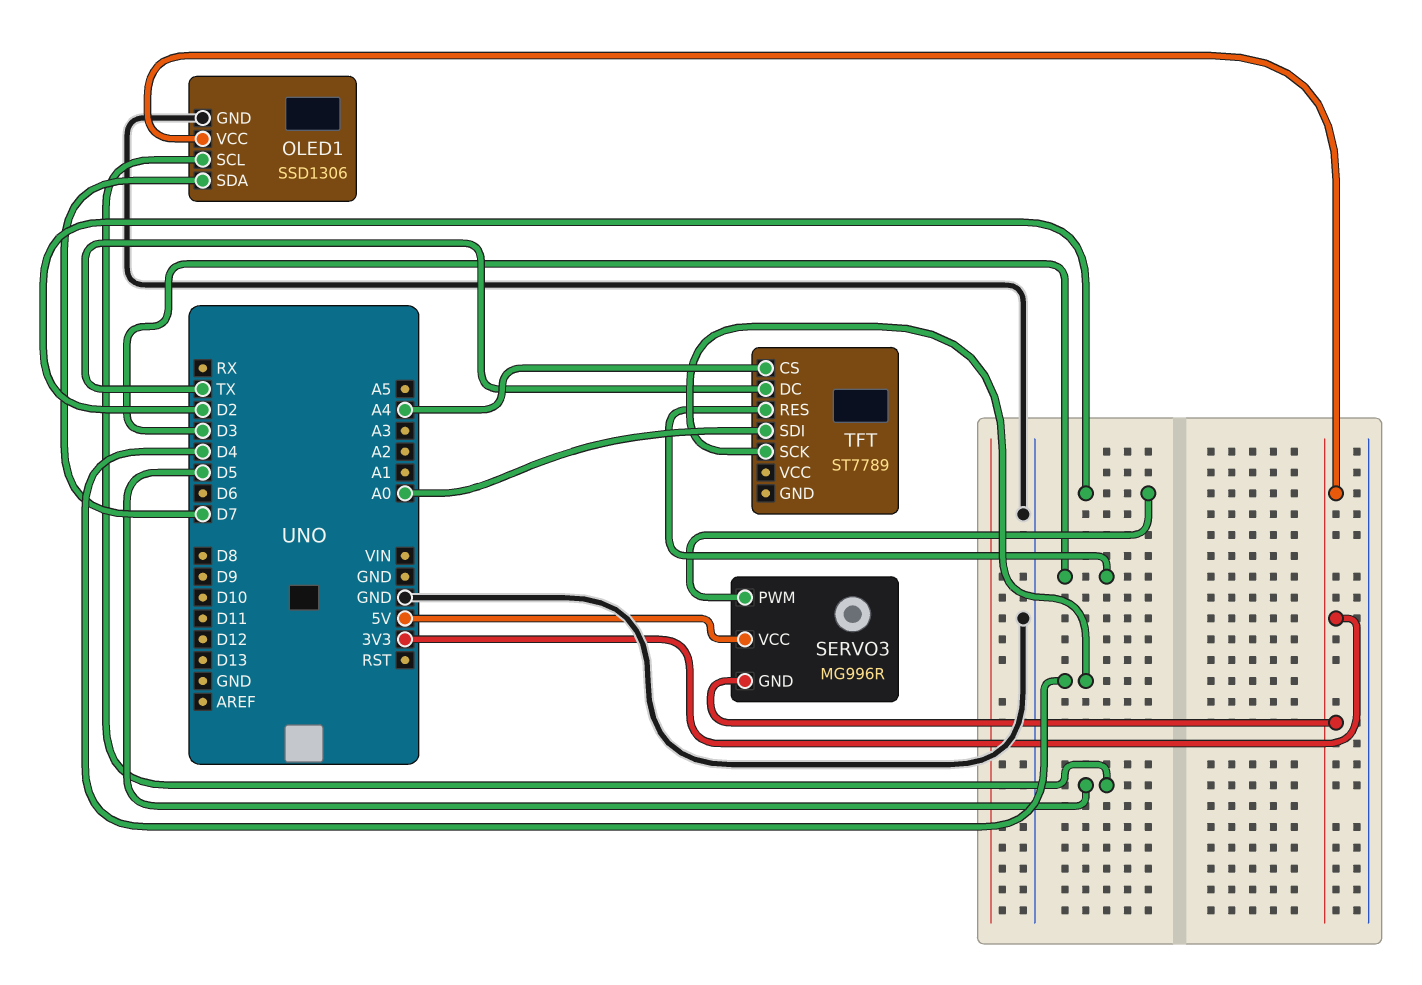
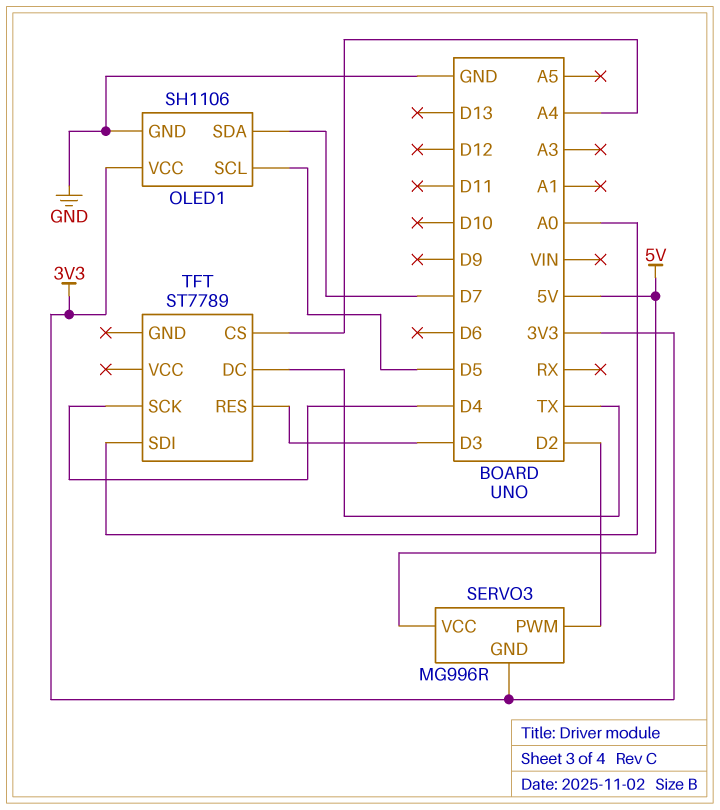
OLED1: SSD1306 -> SH1106

